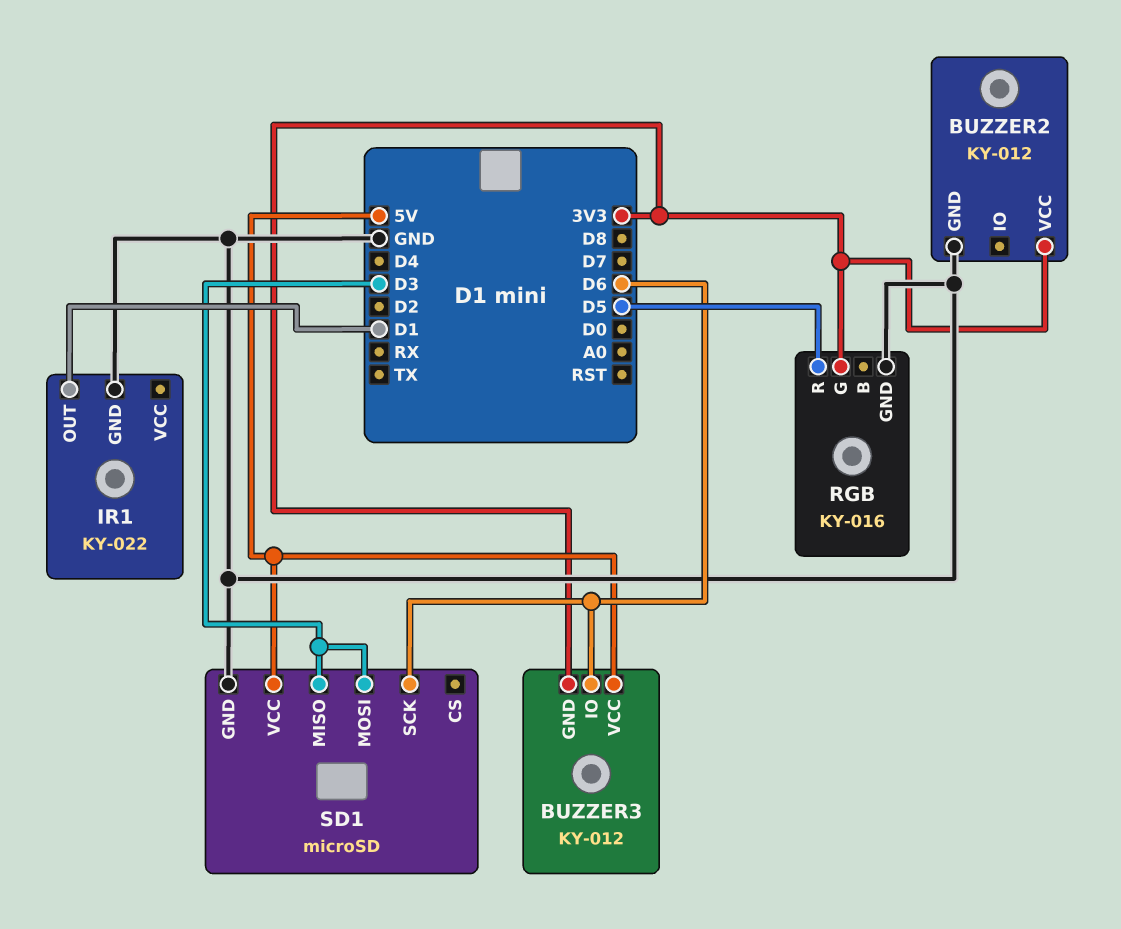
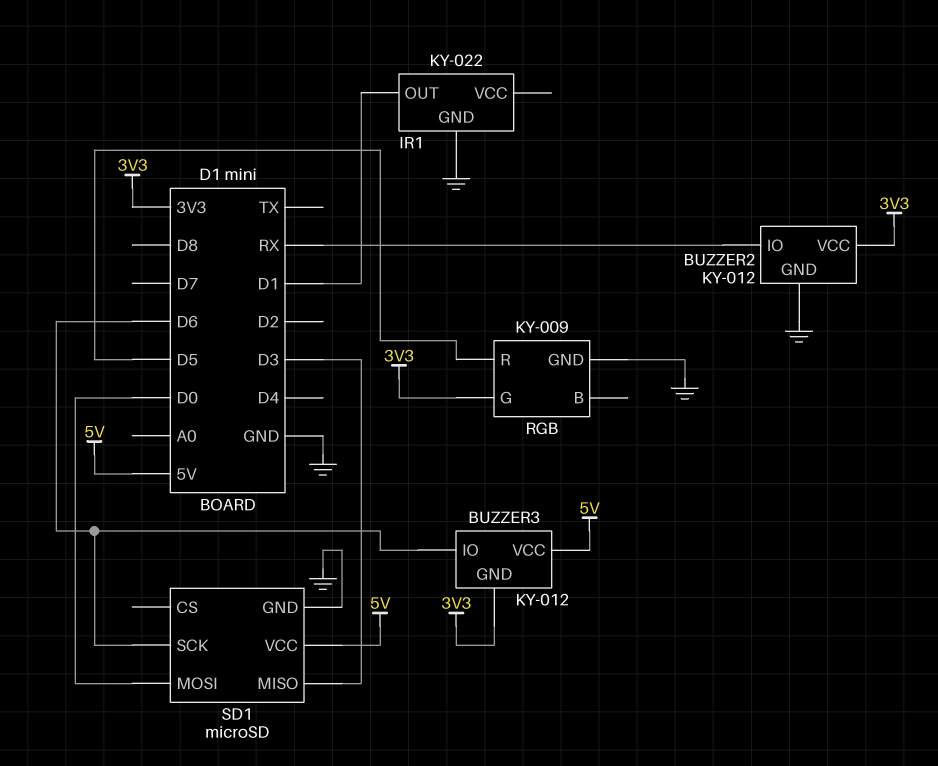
BUZZER2 pin IO: none -> RX
RGB: KY-016 -> KY-009
SD1 pin MOSI: D3 -> D0

